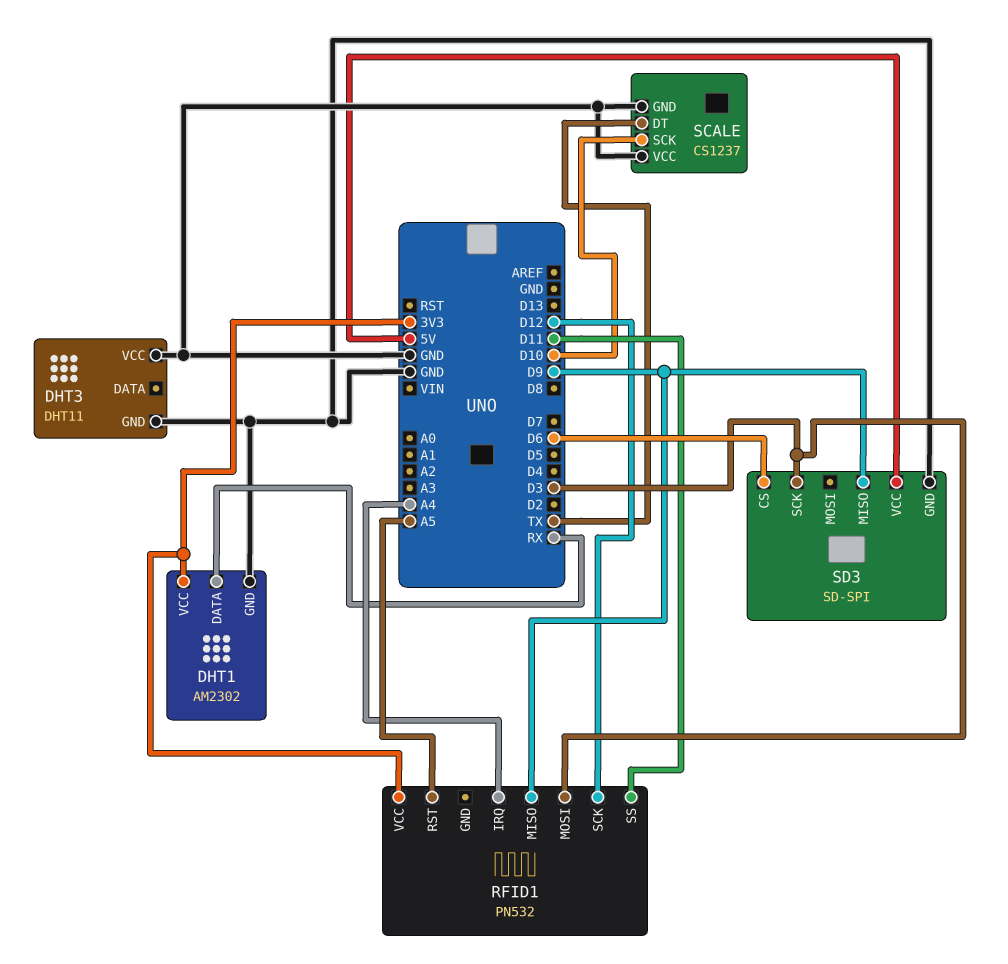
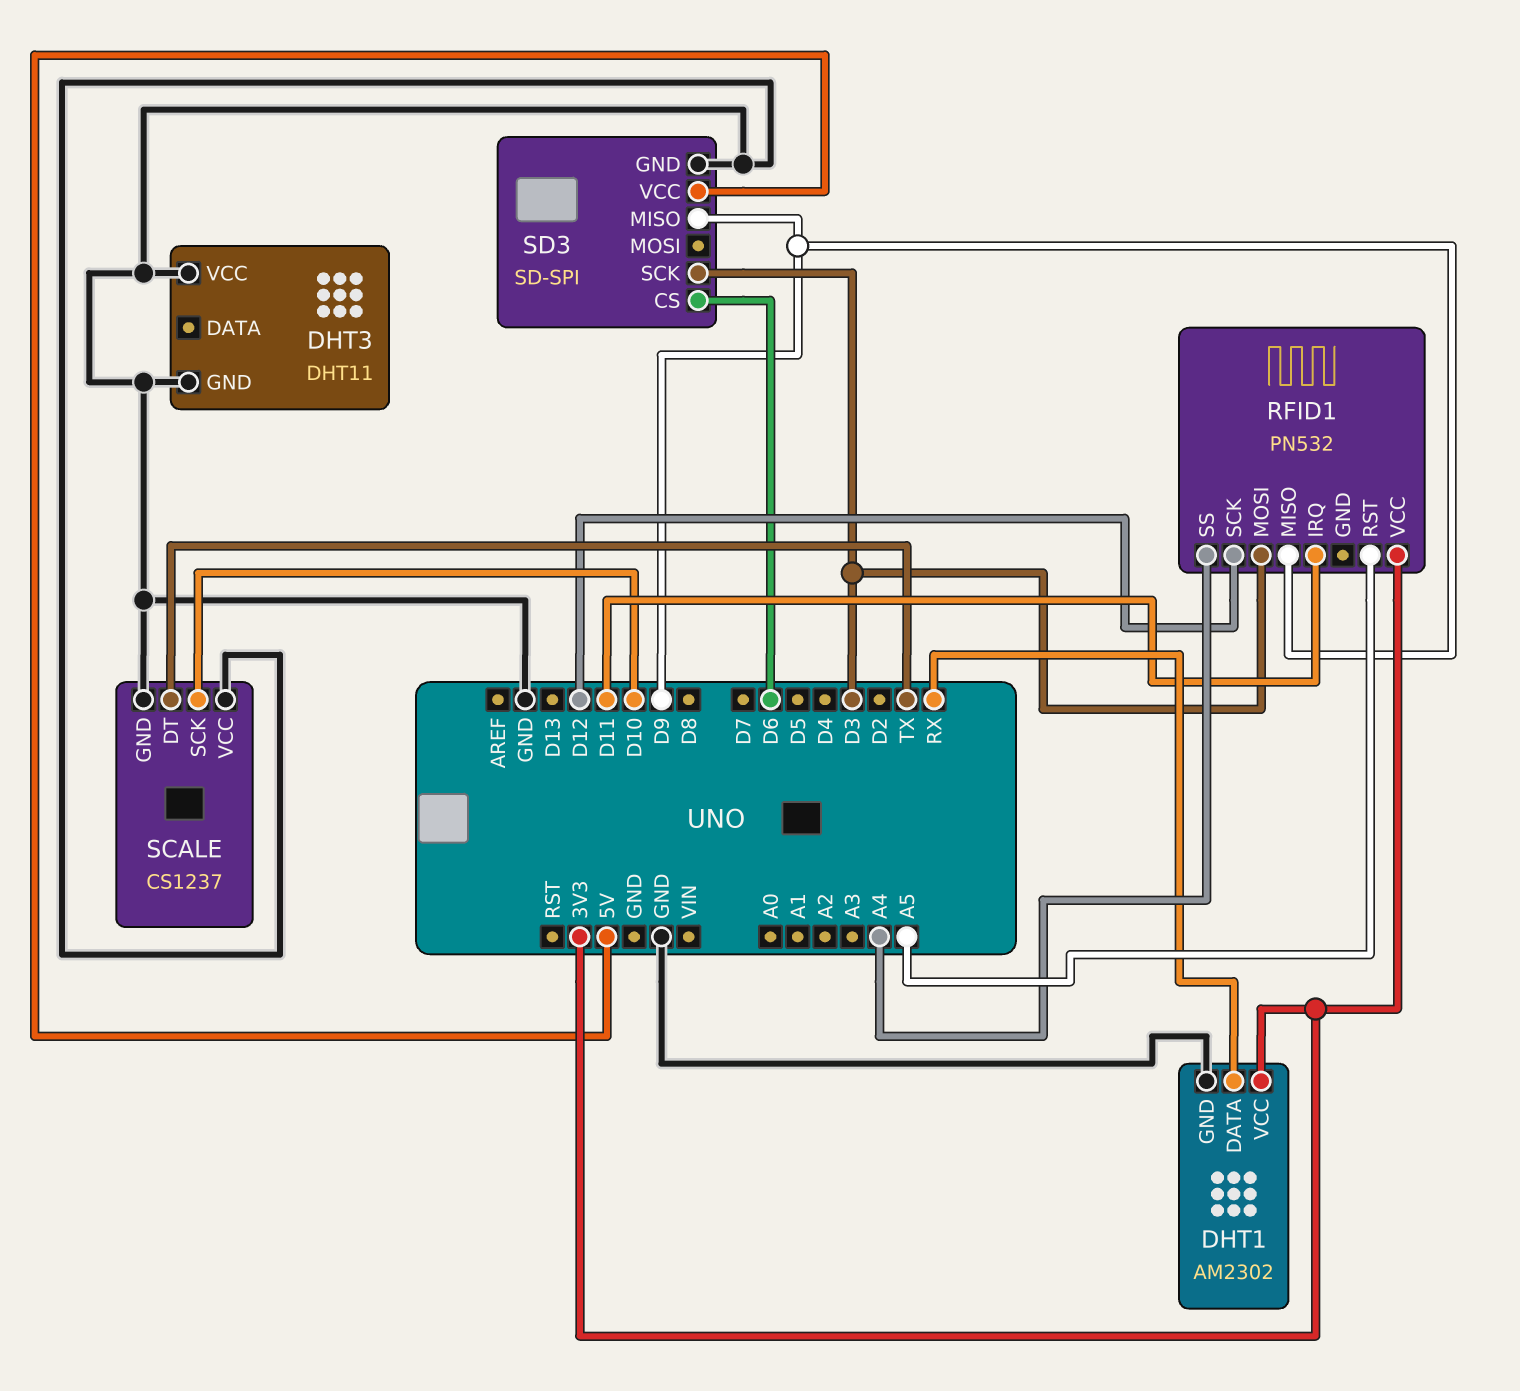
RFID1 pin IRQ: A4 -> D11
RFID1 pin SS: D11 -> A4

